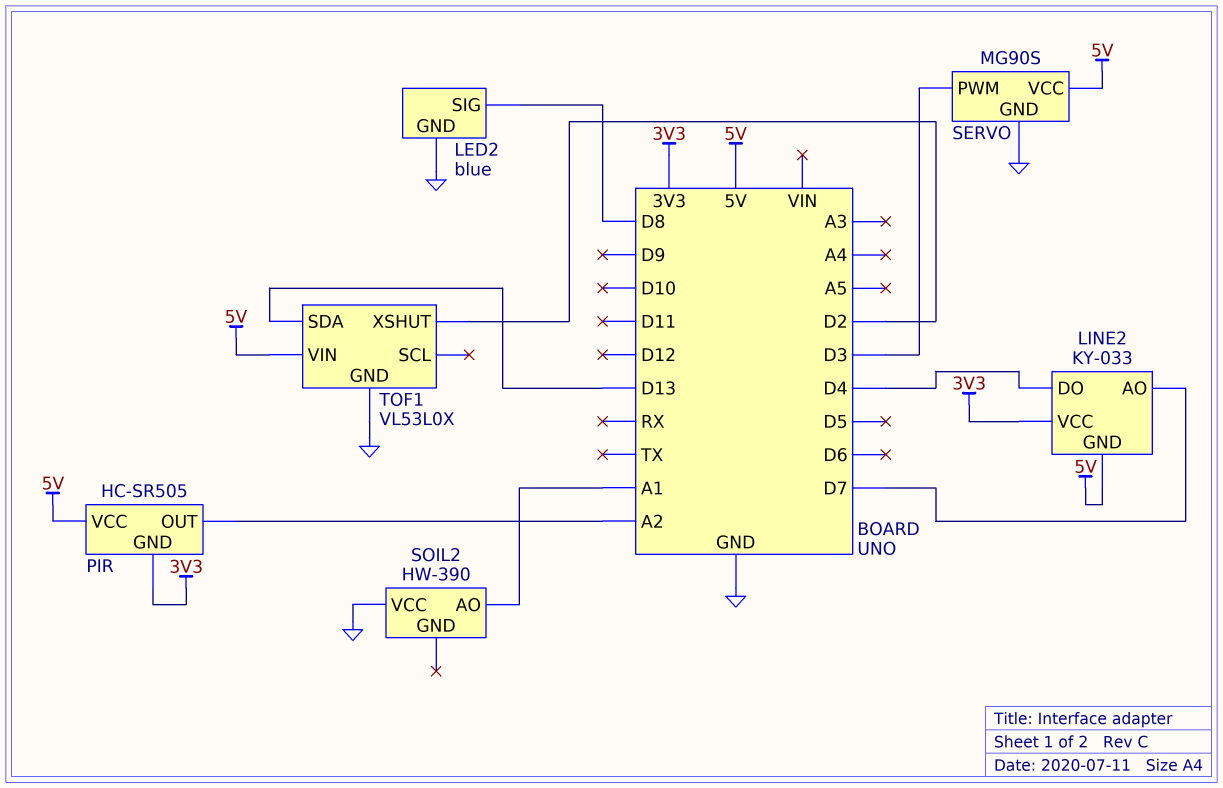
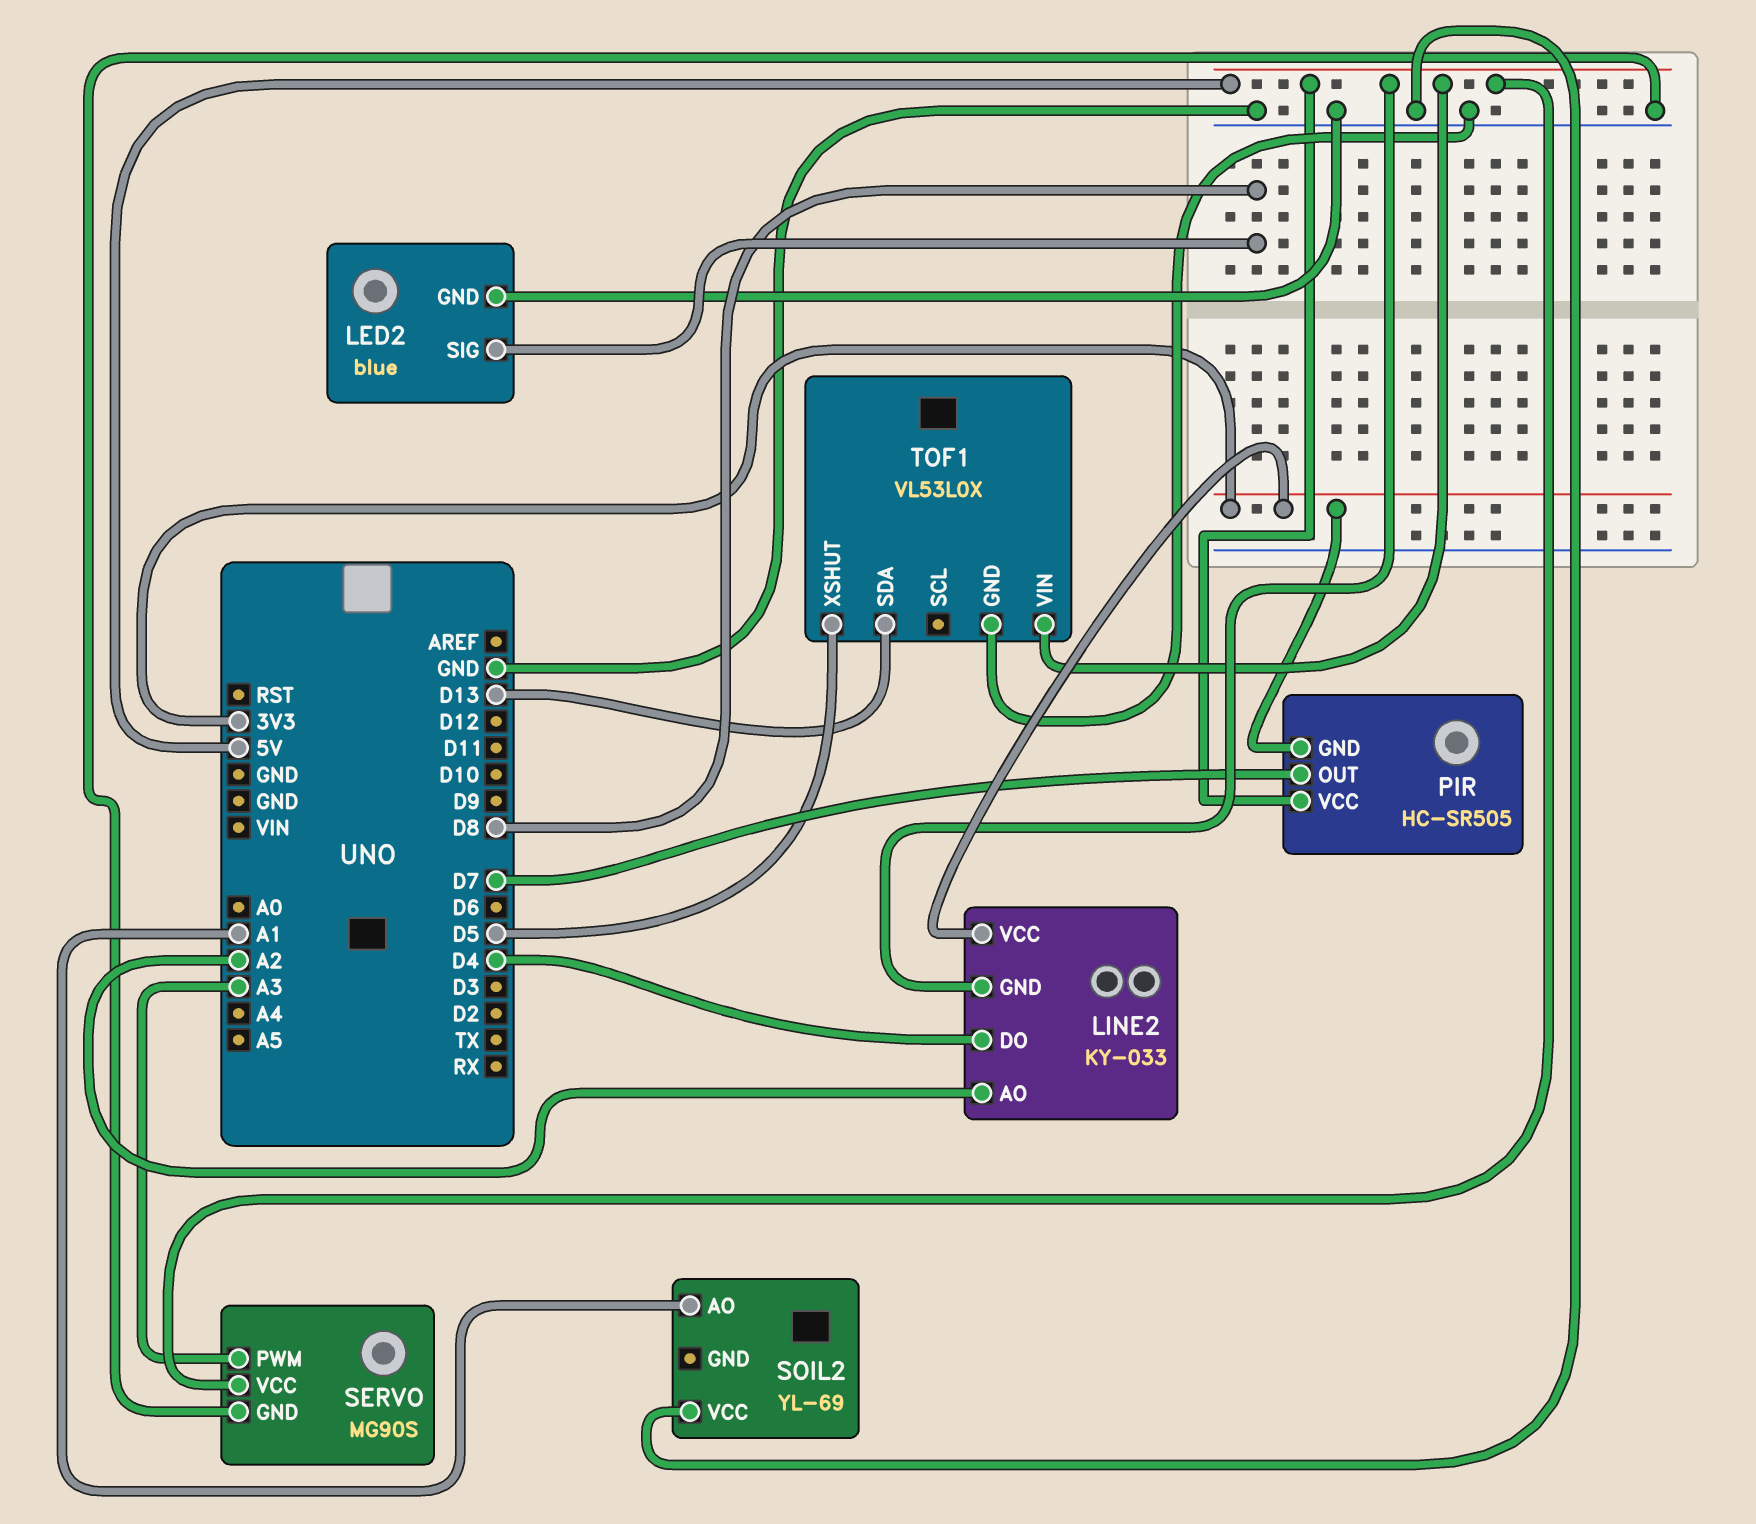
LINE2 pin AO: D7 -> A2
PIR pin OUT: A2 -> D7
SERVO pin PWM: D3 -> A3
SOIL2: HW-390 -> YL-69
TOF1 pin XSHUT: D2 -> D5

